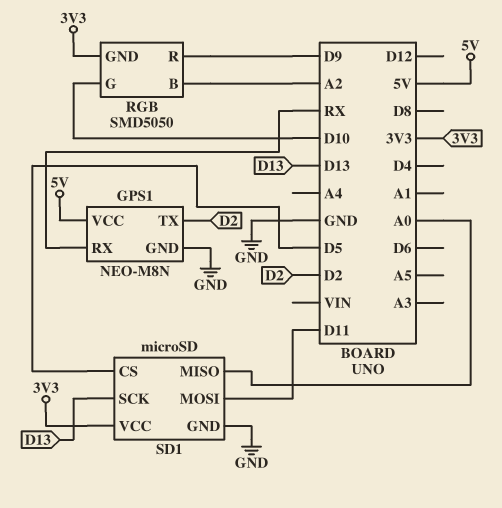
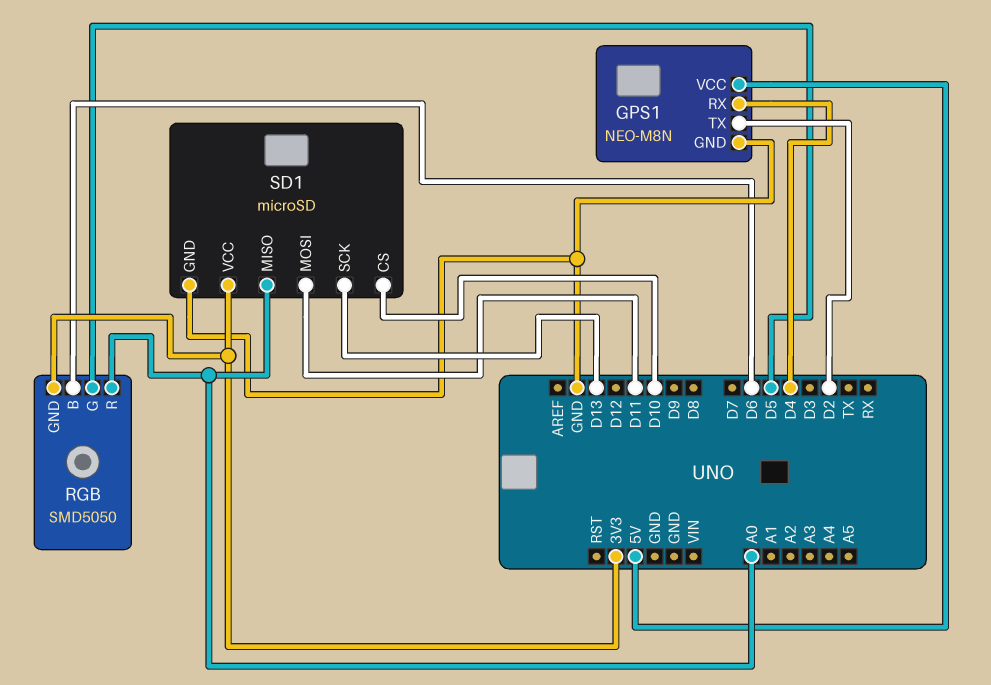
GPS1 pin RX: RX -> D4
RGB pin B: A2 -> D6
RGB pin G: D10 -> D5
RGB pin R: D9 -> A0
SD1 pin CS: D5 -> D10

